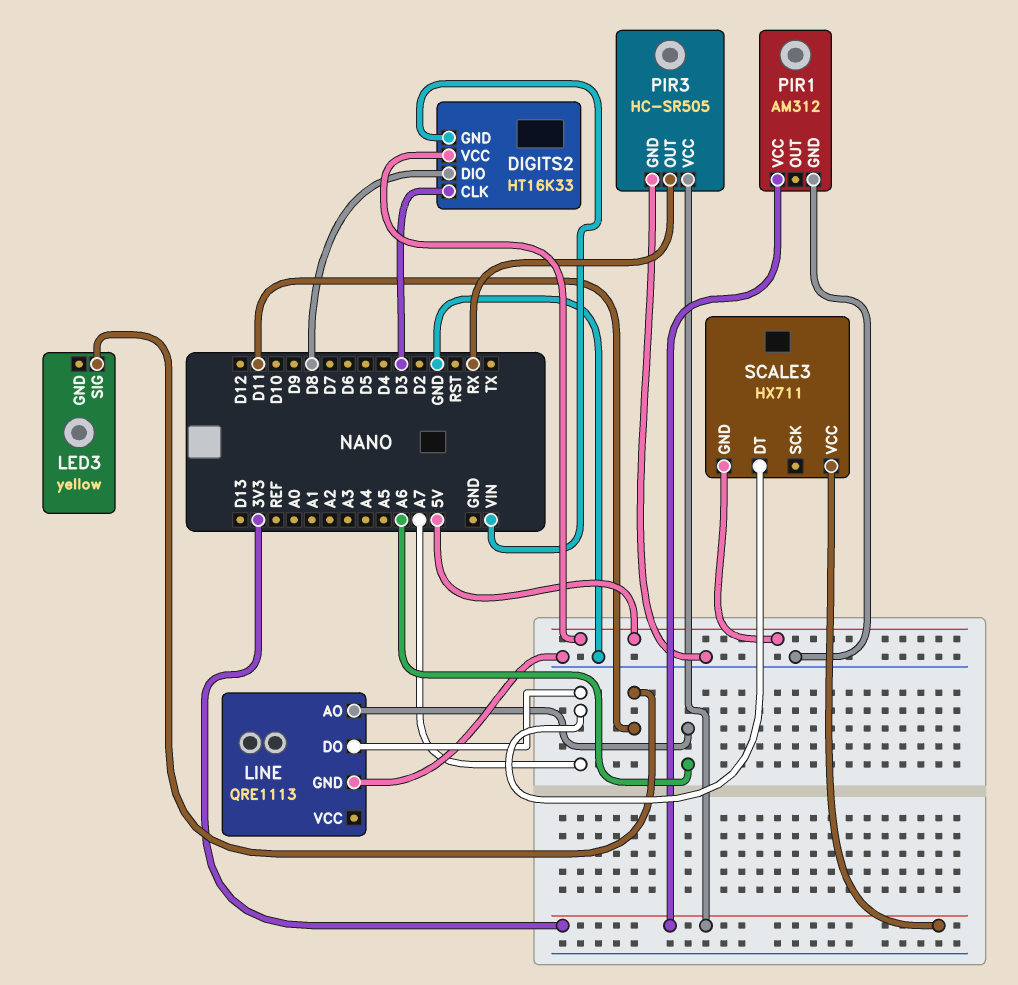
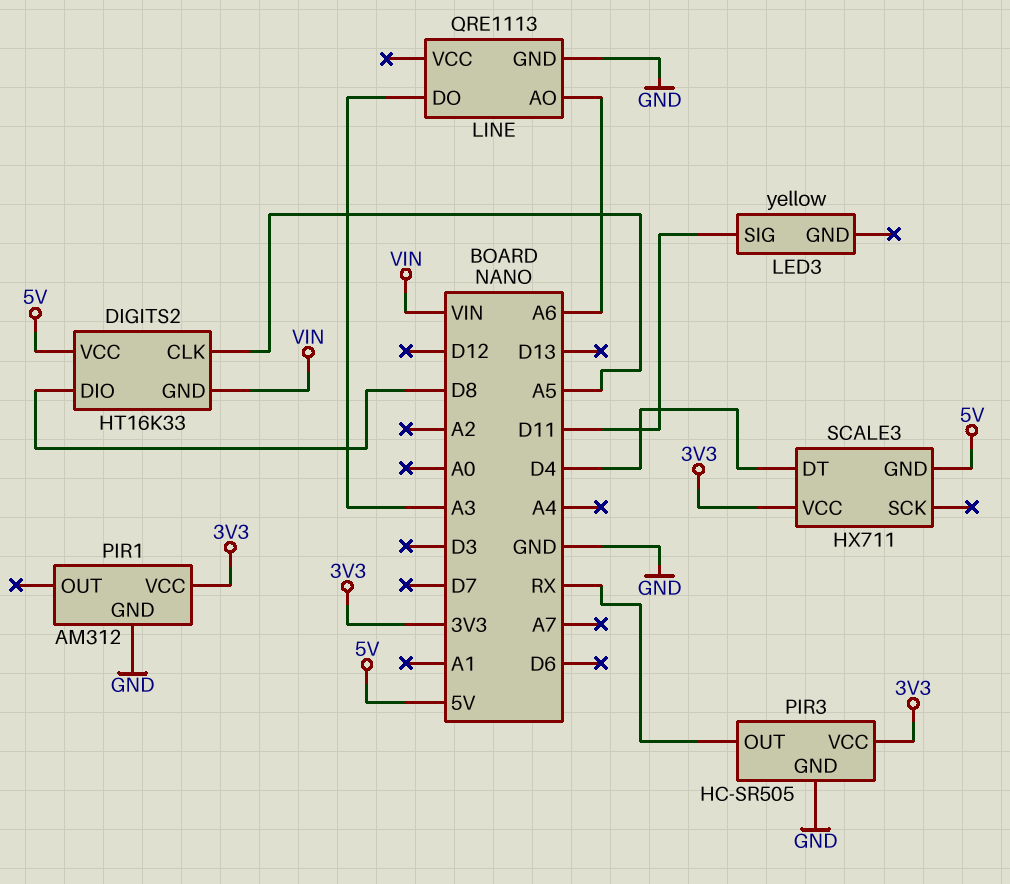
DIGITS2 pin CLK: D3 -> A5
LINE pin DO: A7 -> A3
SCALE3 pin DT: A7 -> D4

